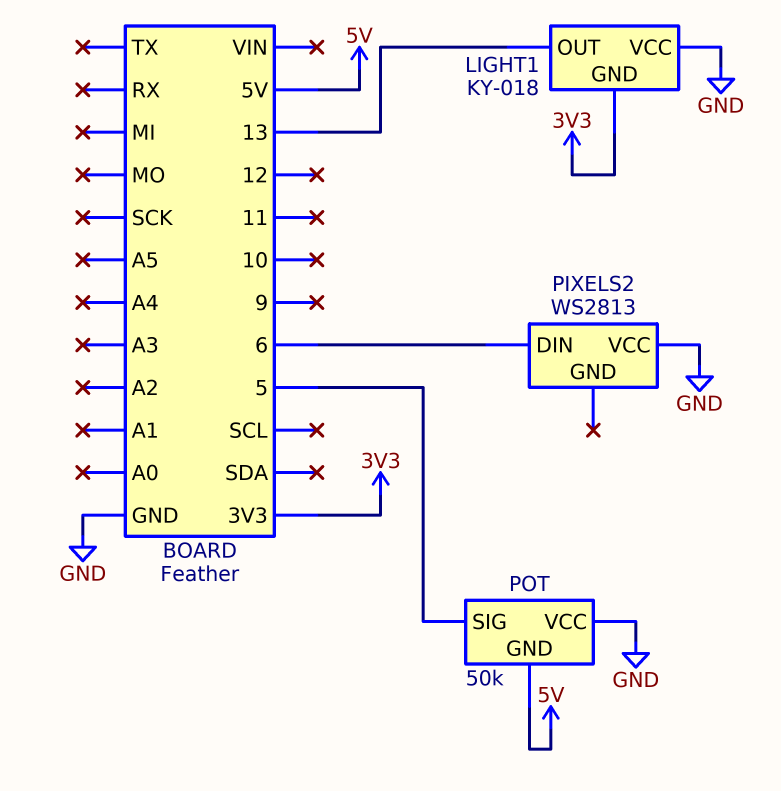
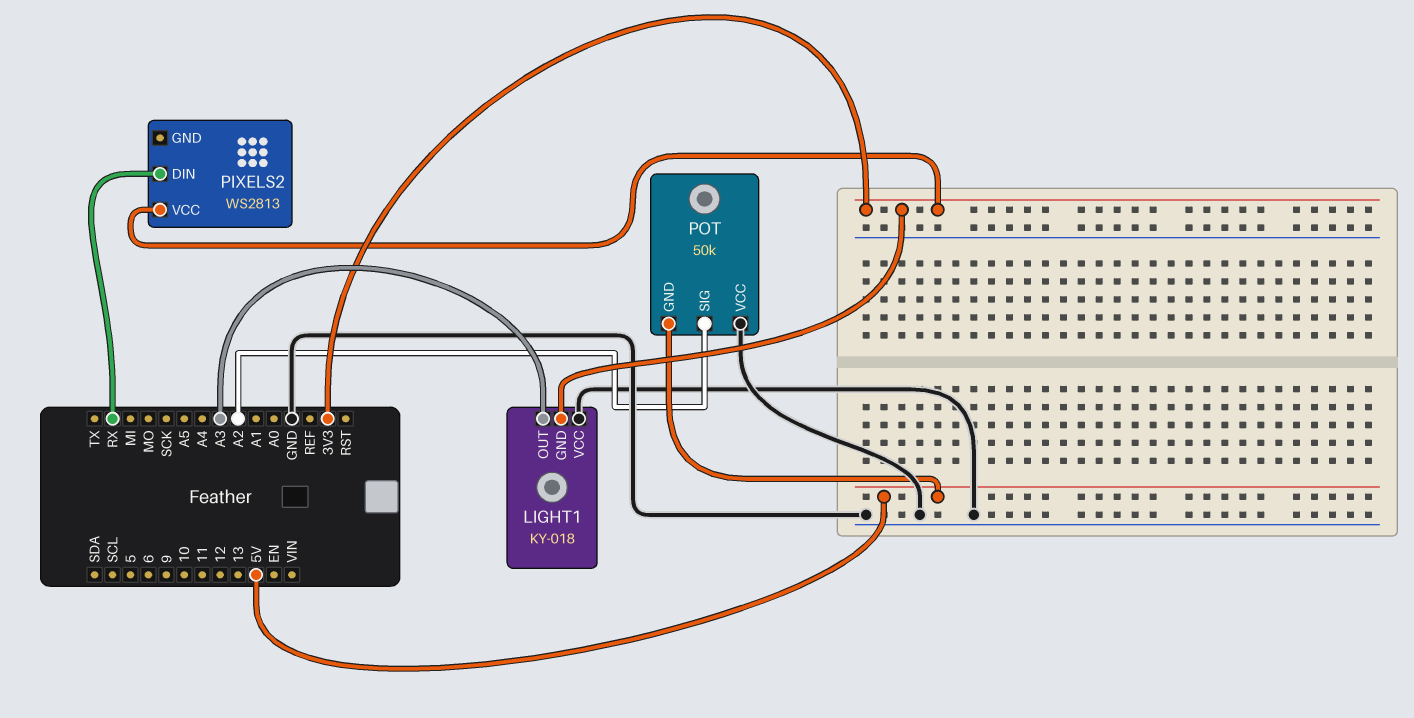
LIGHT1 pin OUT: 13 -> A3
PIXELS2 pin DIN: 6 -> RX
PIXELS2 pin VCC: GND -> 3V3
POT pin SIG: 5 -> A2

